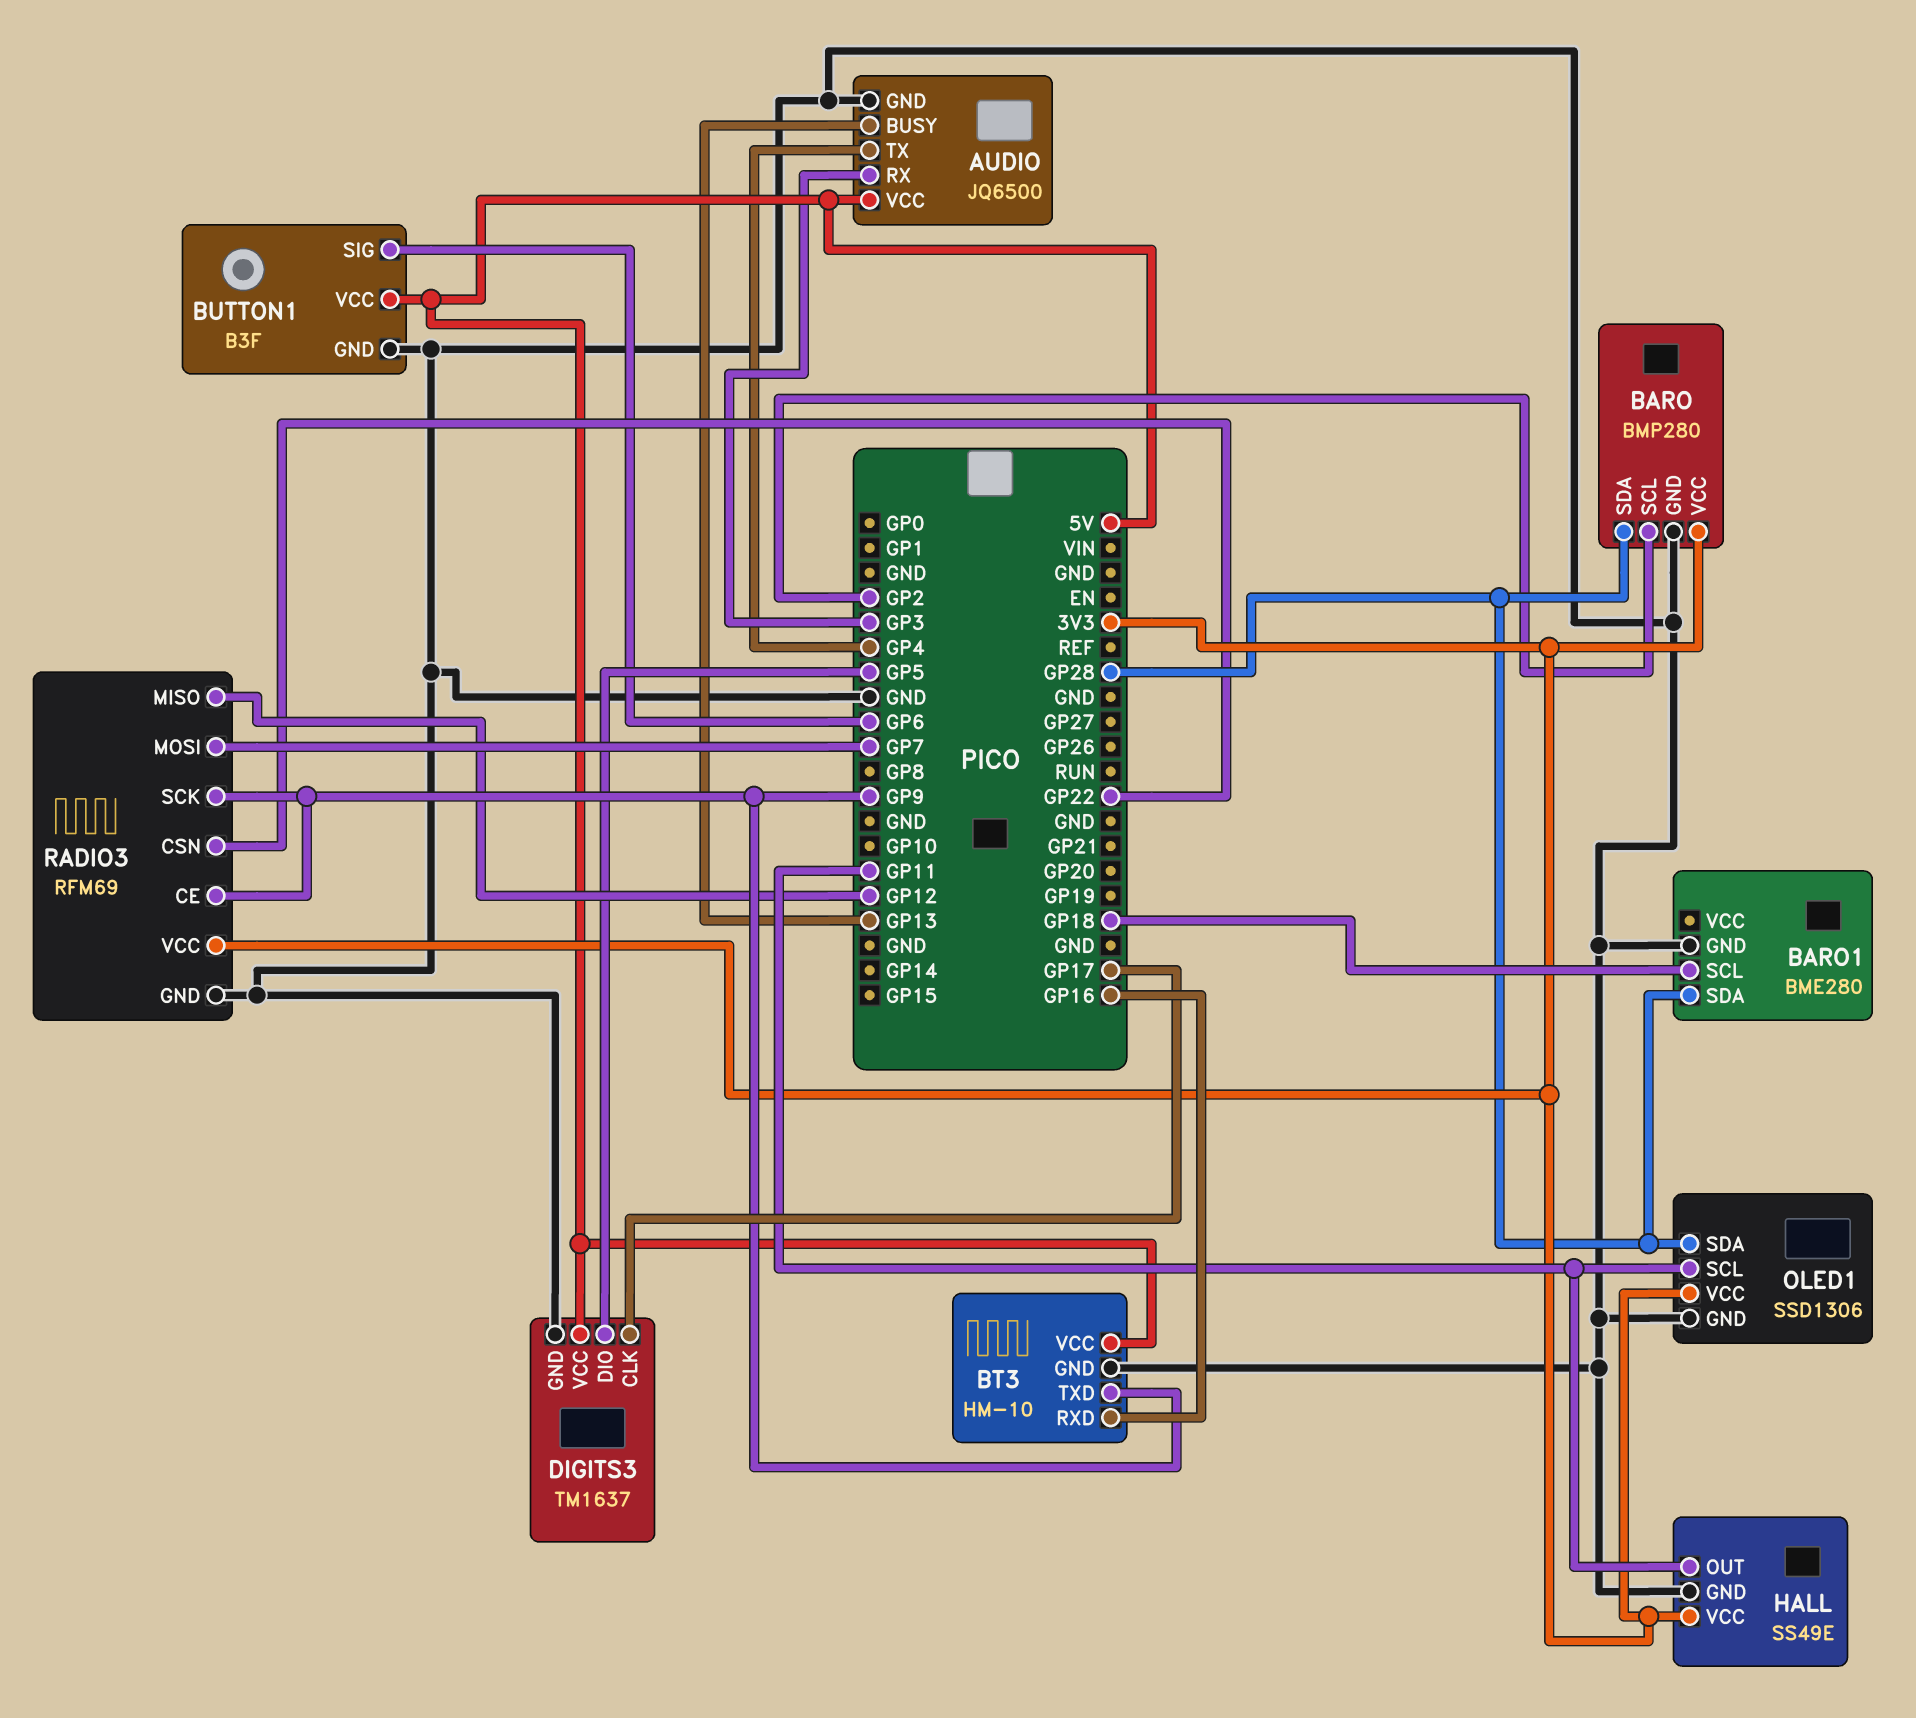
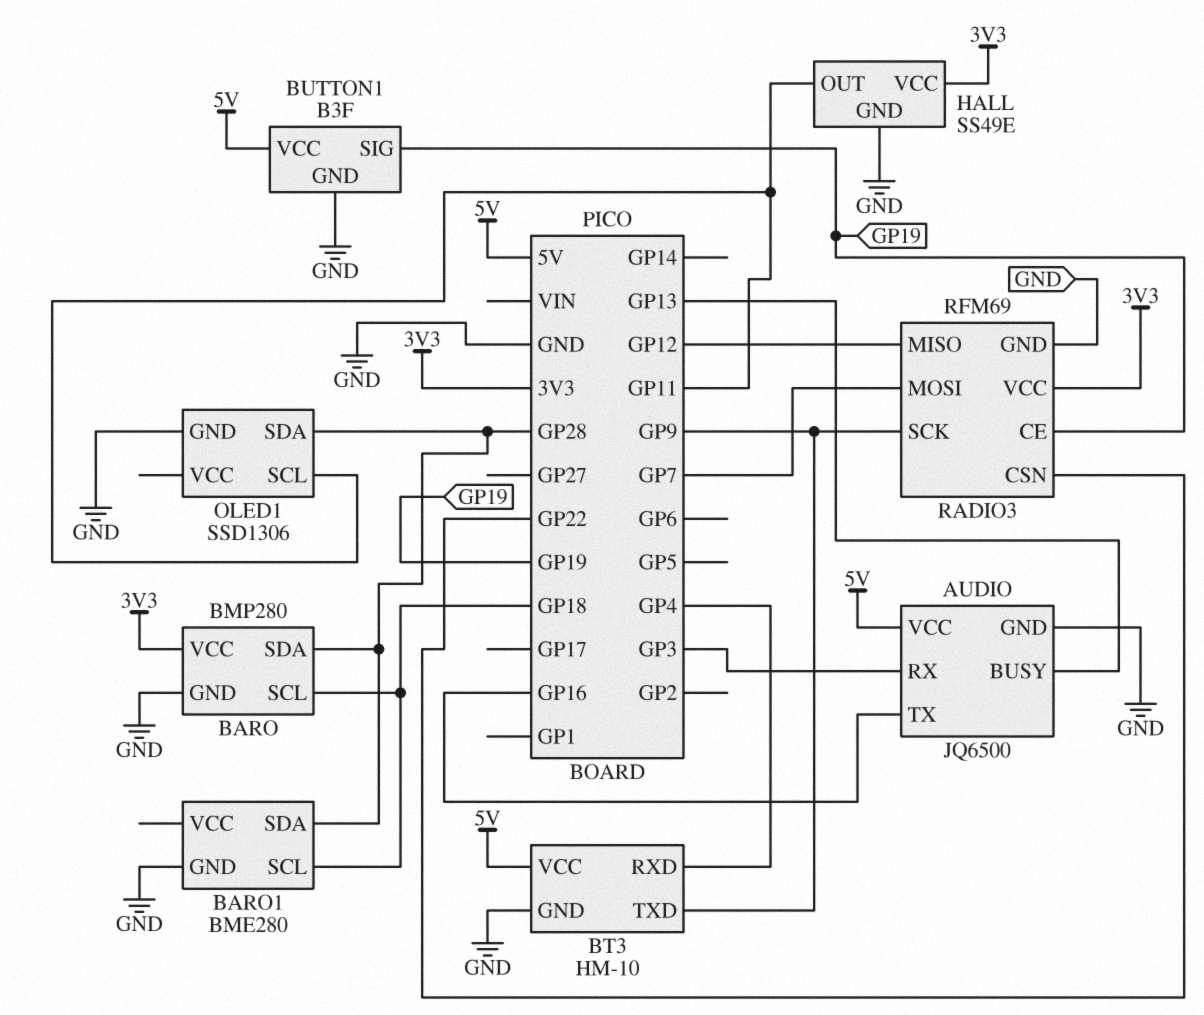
AUDIO pin TX: GP4 -> GP16
BARO pin SCL: GP2 -> GP18
BT3 pin RXD: GP16 -> GP4
BUTTON1 pin SIG: GP6 -> GP19
DIGITS3: TM1637 -> none
DIGITS3 pin CLK: GP17 -> none
DIGITS3 pin DIO: GP5 -> none
DIGITS3 pin GND: GND -> none
DIGITS3 pin VCC: 5V -> none
OLED1 pin VCC: 3V3 -> none
RADIO3 pin CE: GP9 -> GP19

